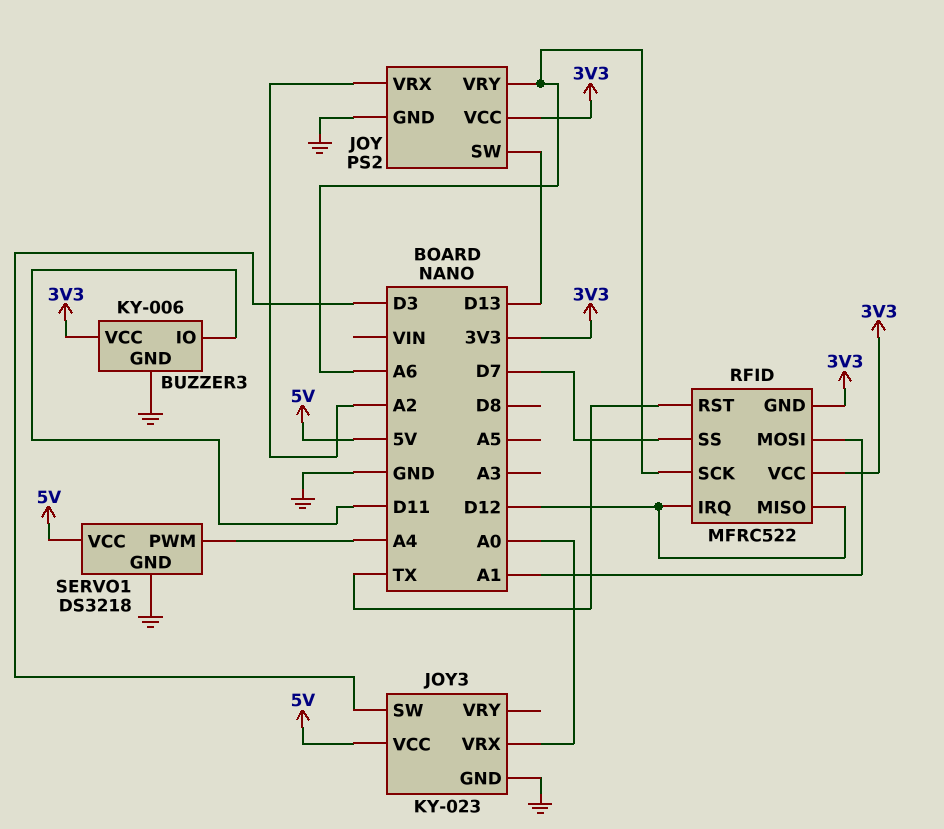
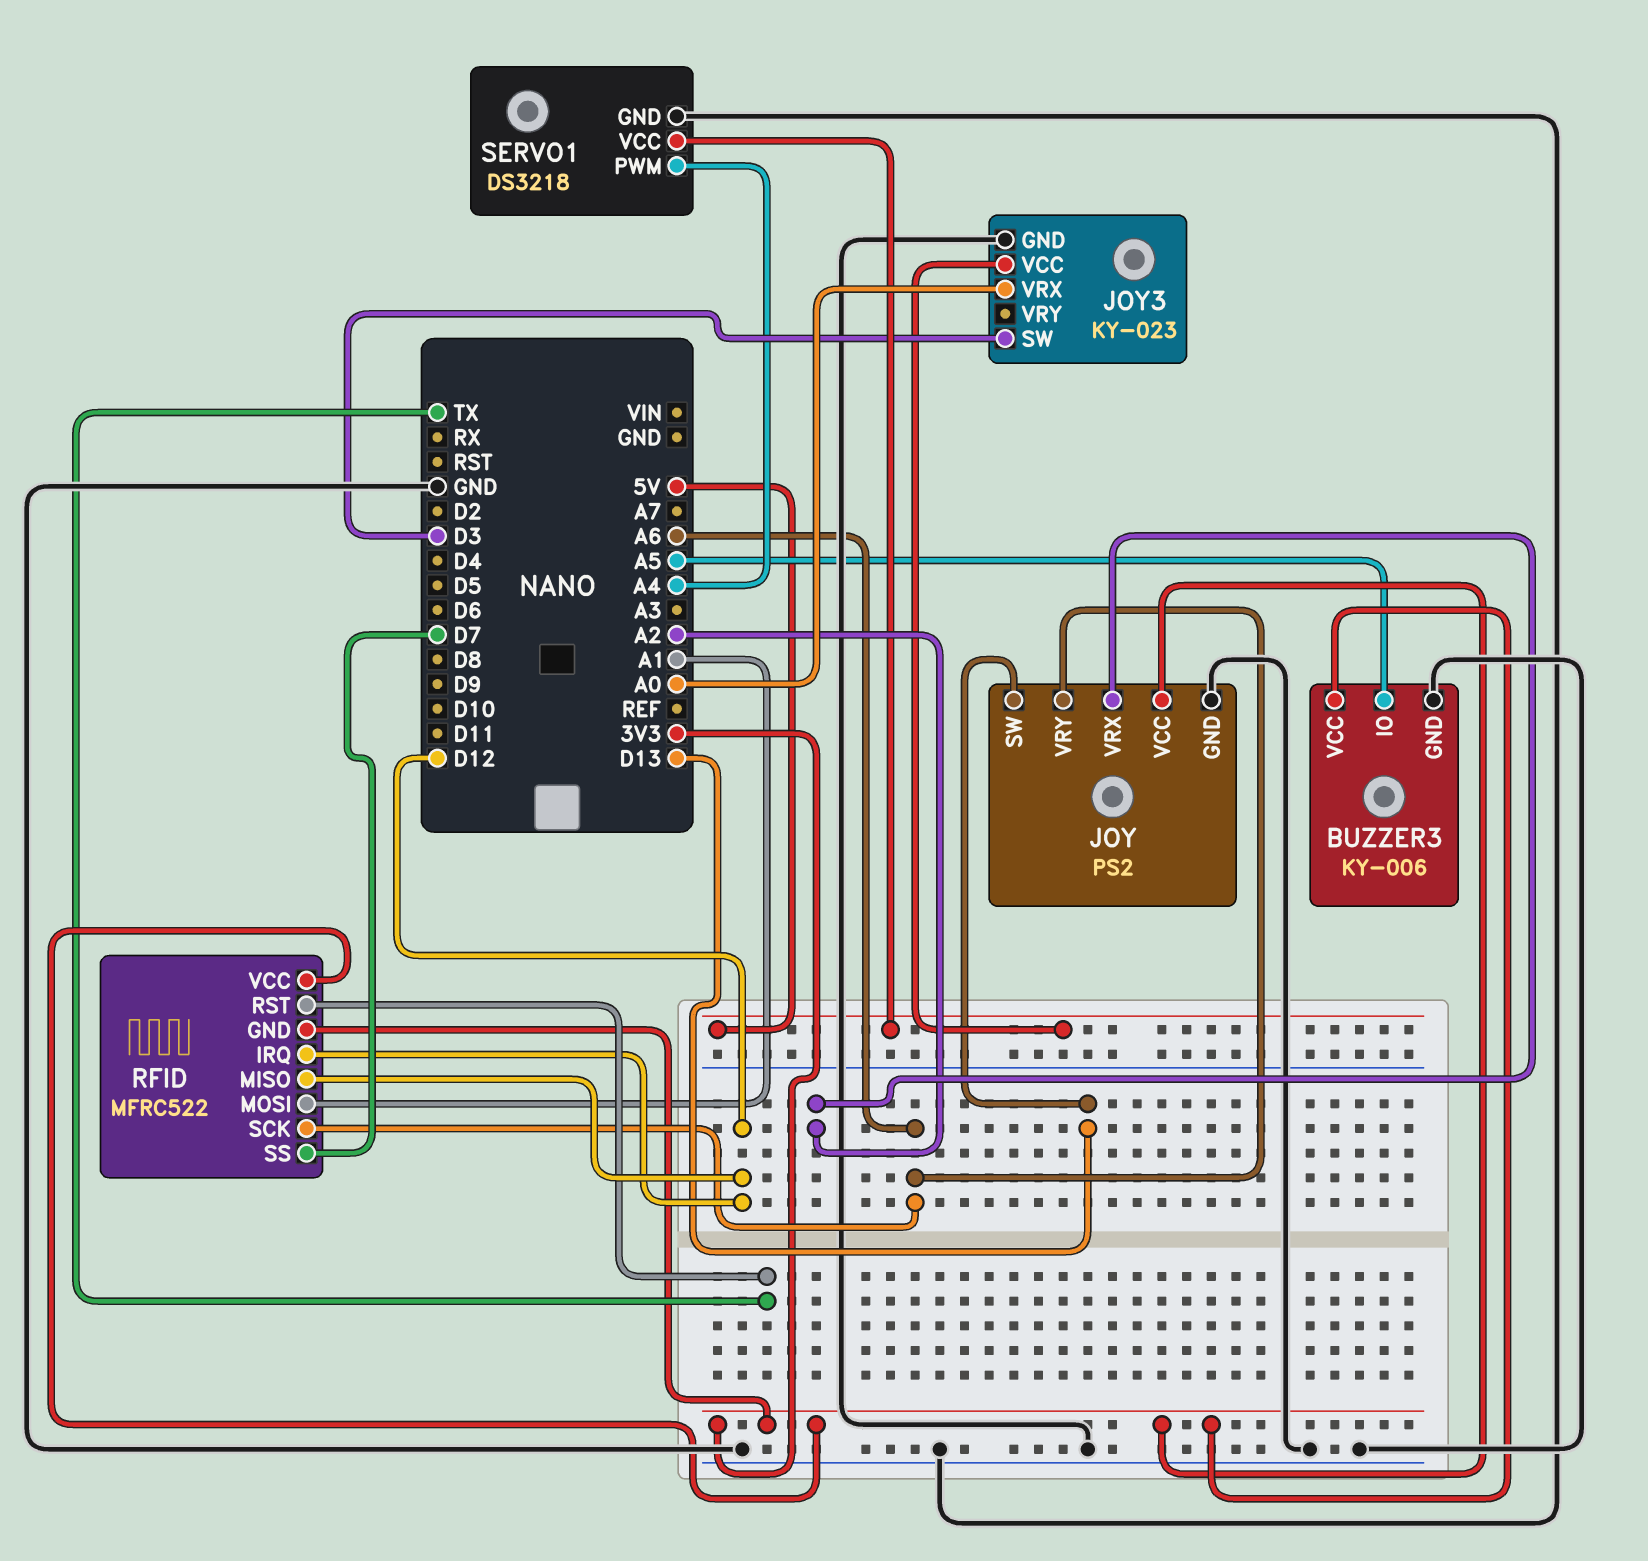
BUZZER3 pin IO: D11 -> A5

